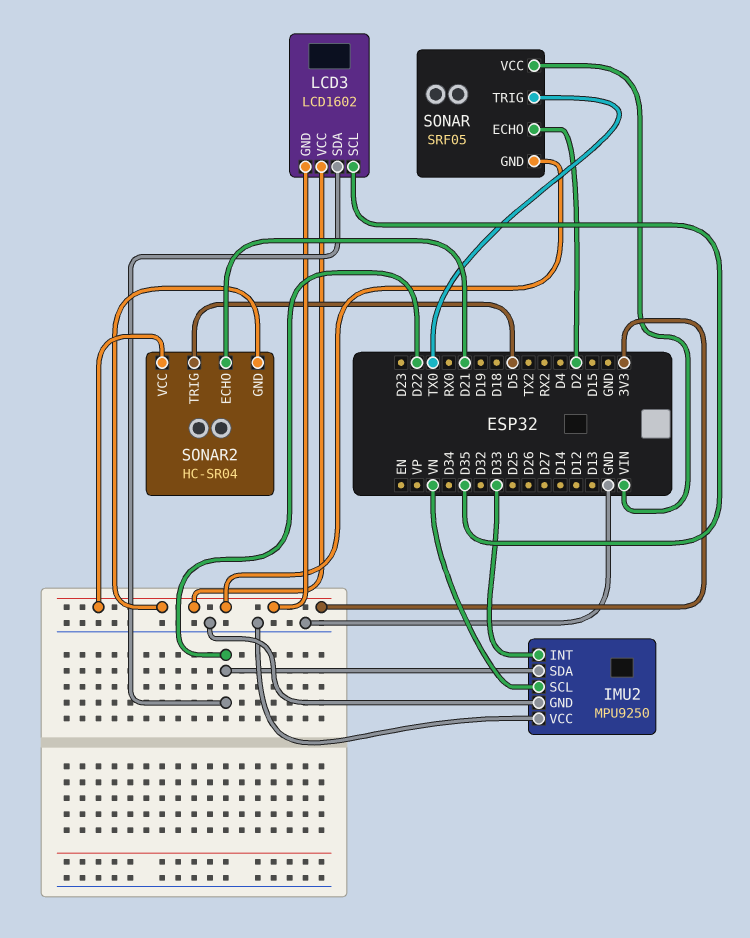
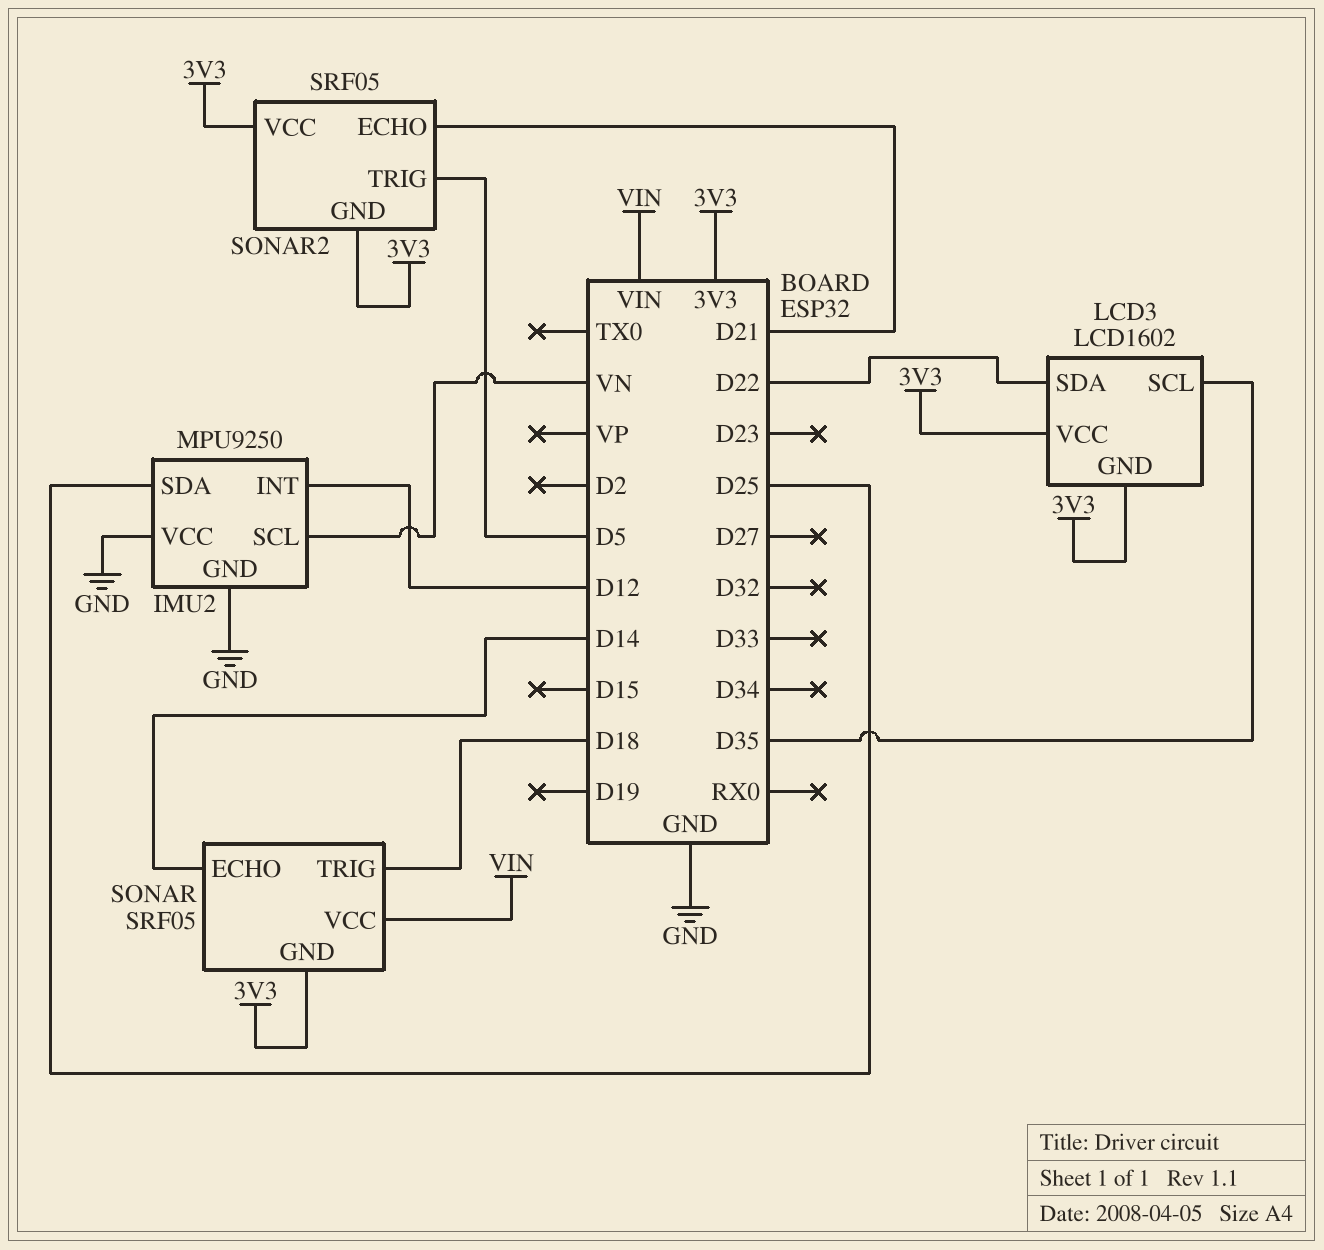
IMU2 pin INT: D33 -> D12
IMU2 pin SDA: D22 -> D25
SONAR pin ECHO: D2 -> D14
SONAR pin TRIG: TX0 -> D18
SONAR2: HC-SR04 -> SRF05

